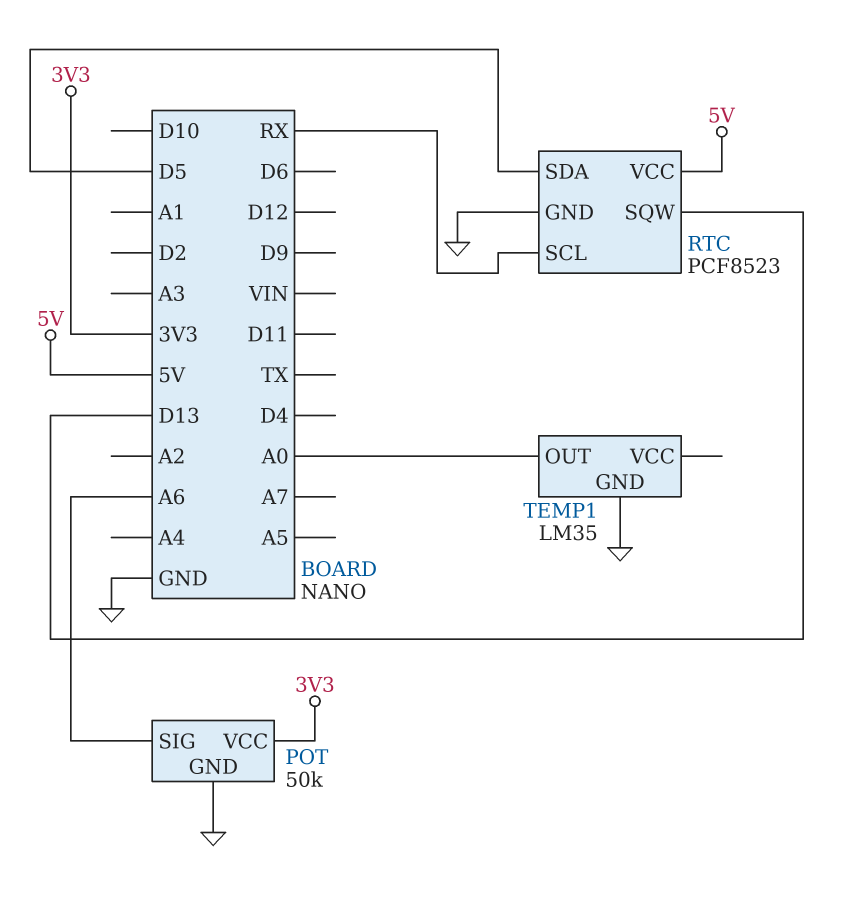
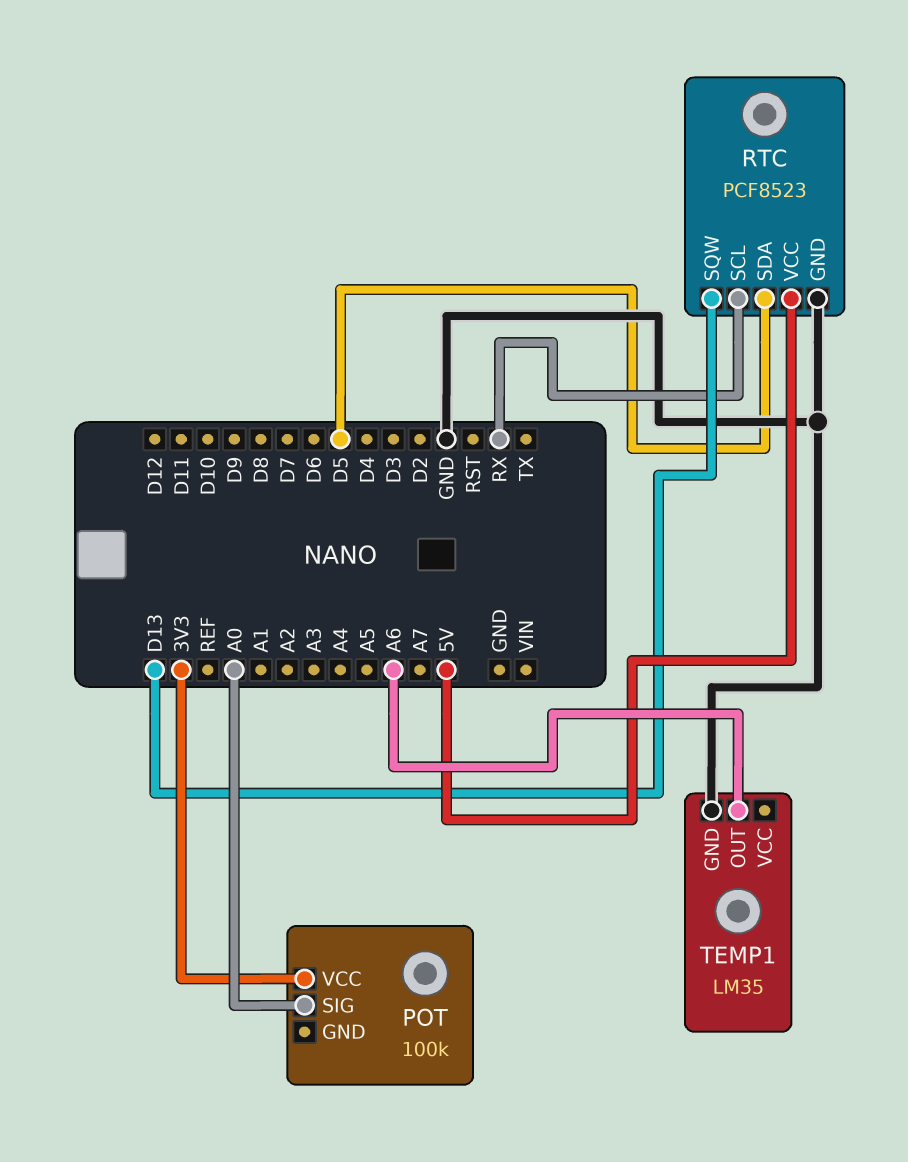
POT: 50k -> 100k
POT pin GND: GND -> none
POT pin SIG: A6 -> A0
TEMP1 pin OUT: A0 -> A6

